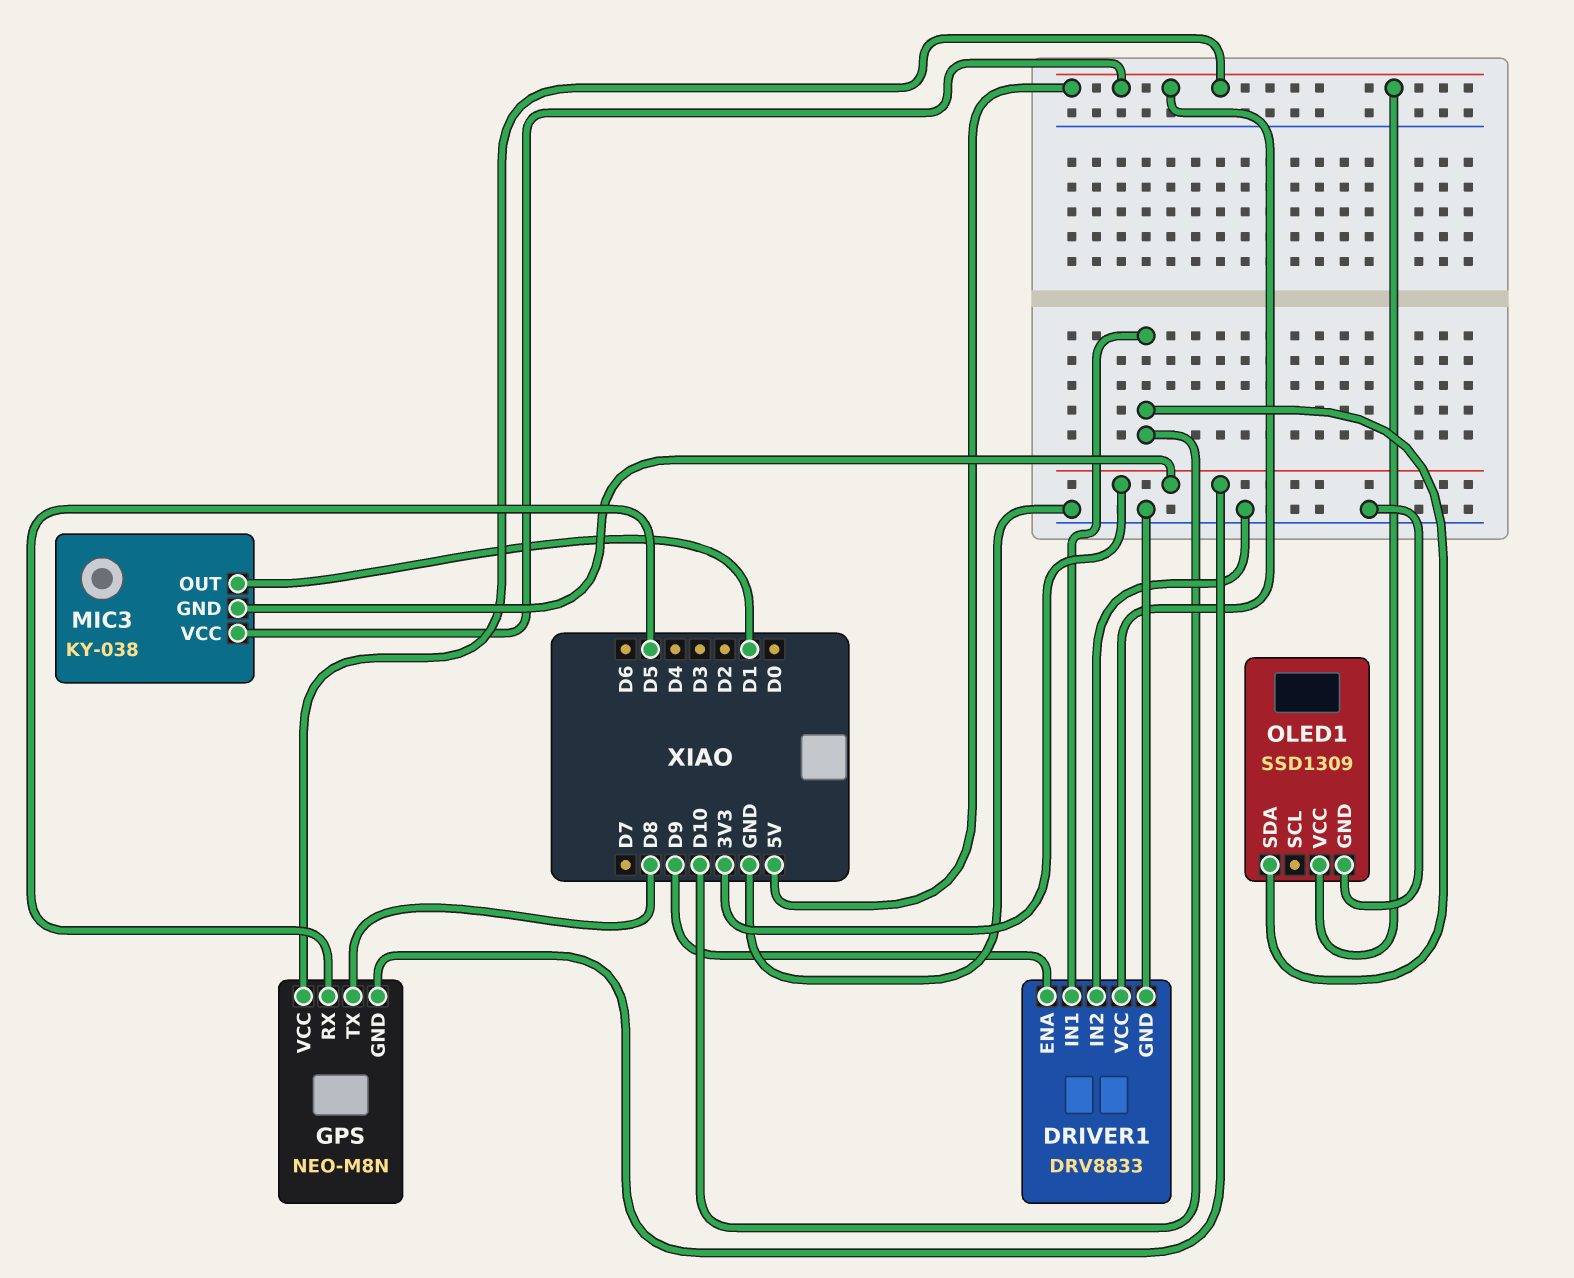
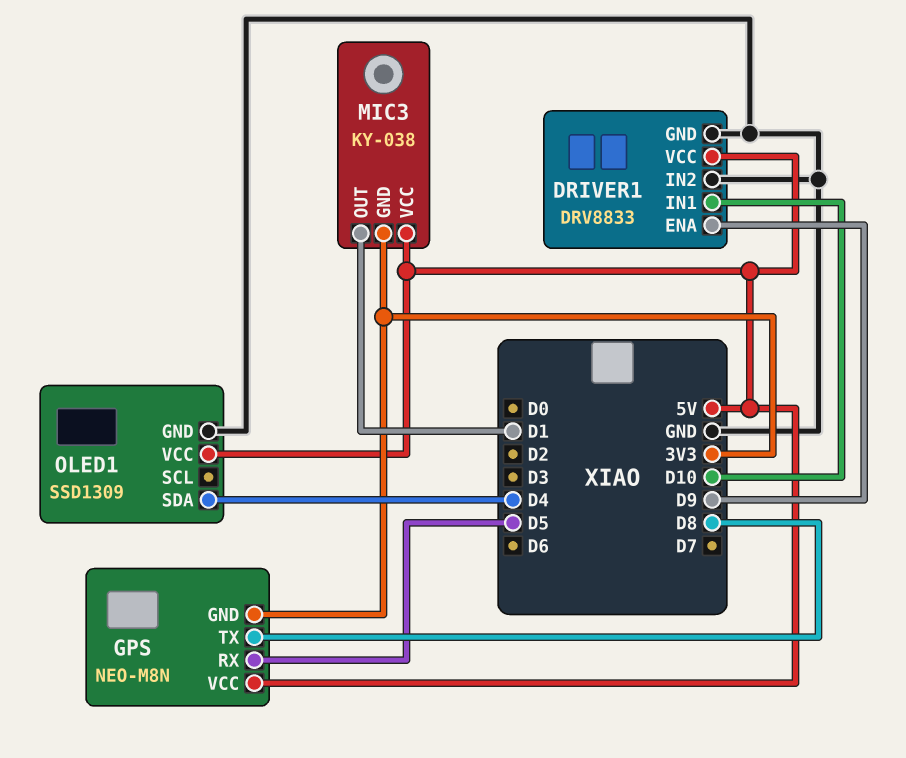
OLED1 pin SDA: D10 -> D4

